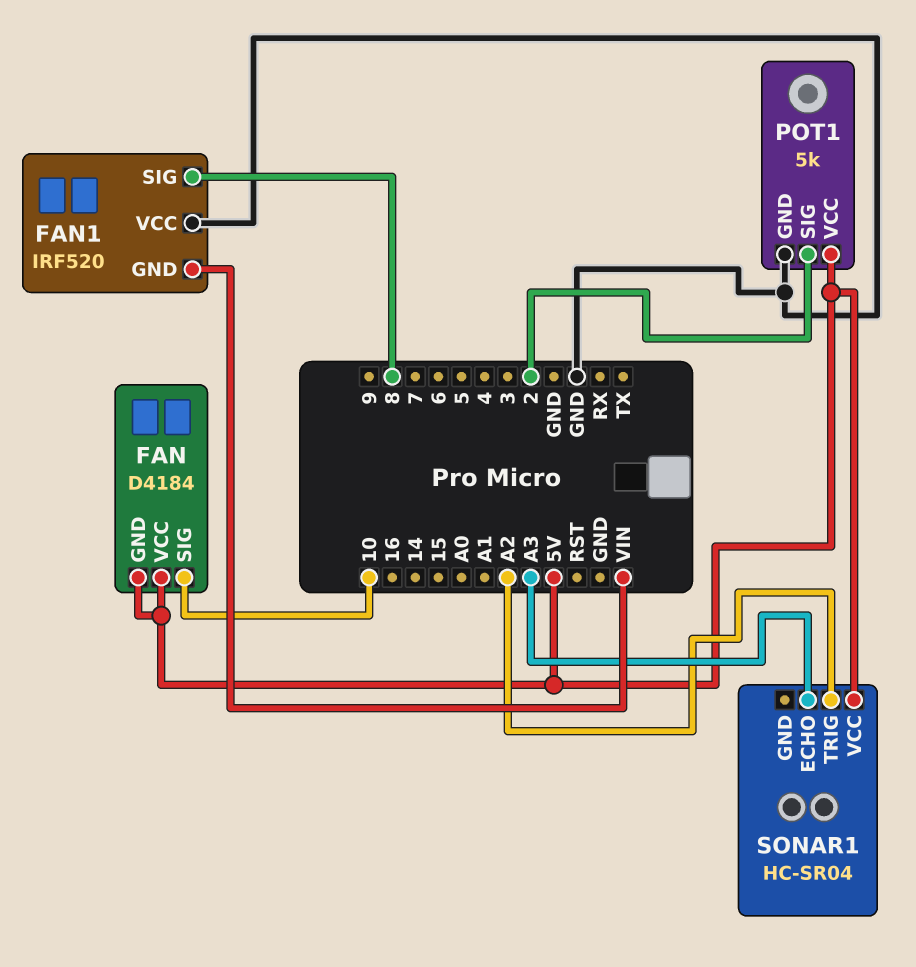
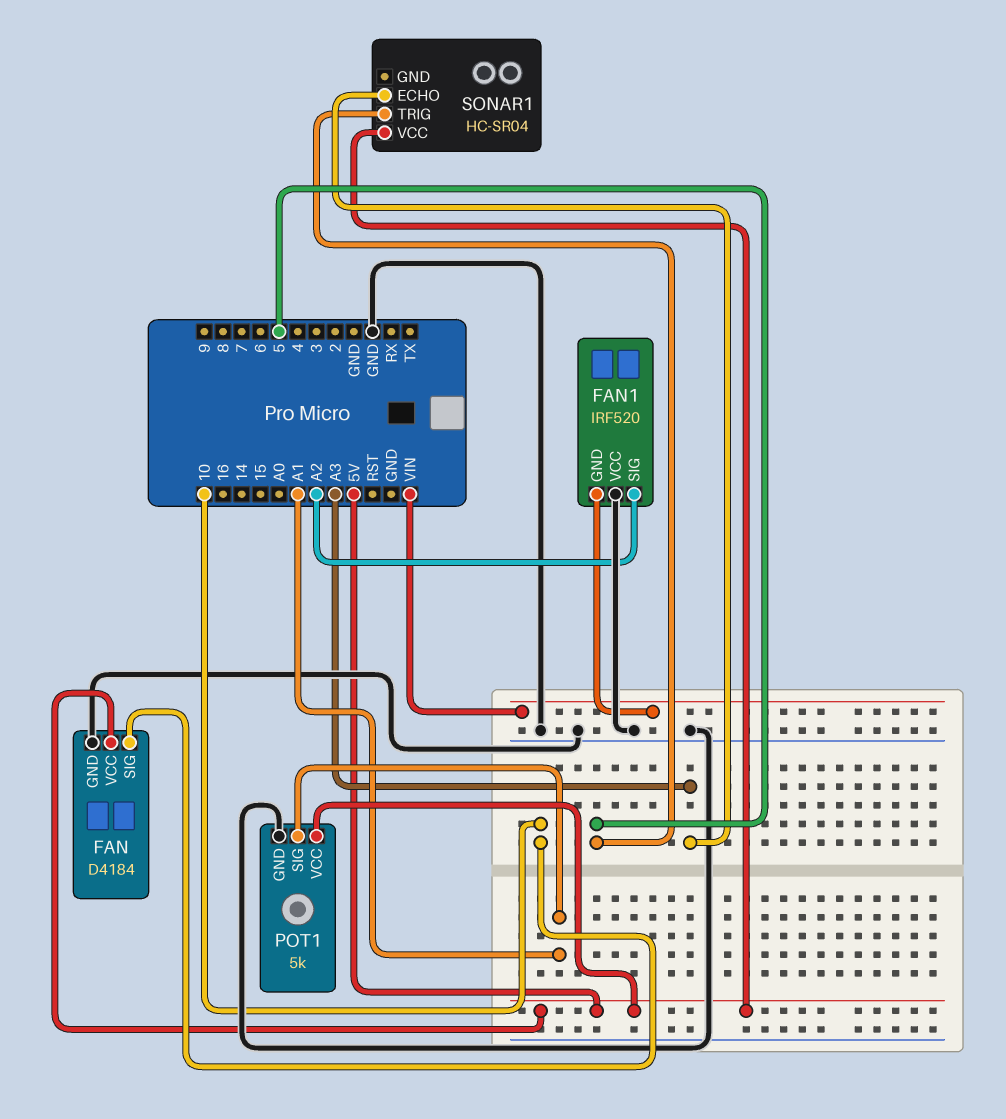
FAN pin GND: 5V -> GND
FAN1 pin SIG: 8 -> A2
POT1 pin SIG: 2 -> A1
SONAR1 pin TRIG: A2 -> 5

